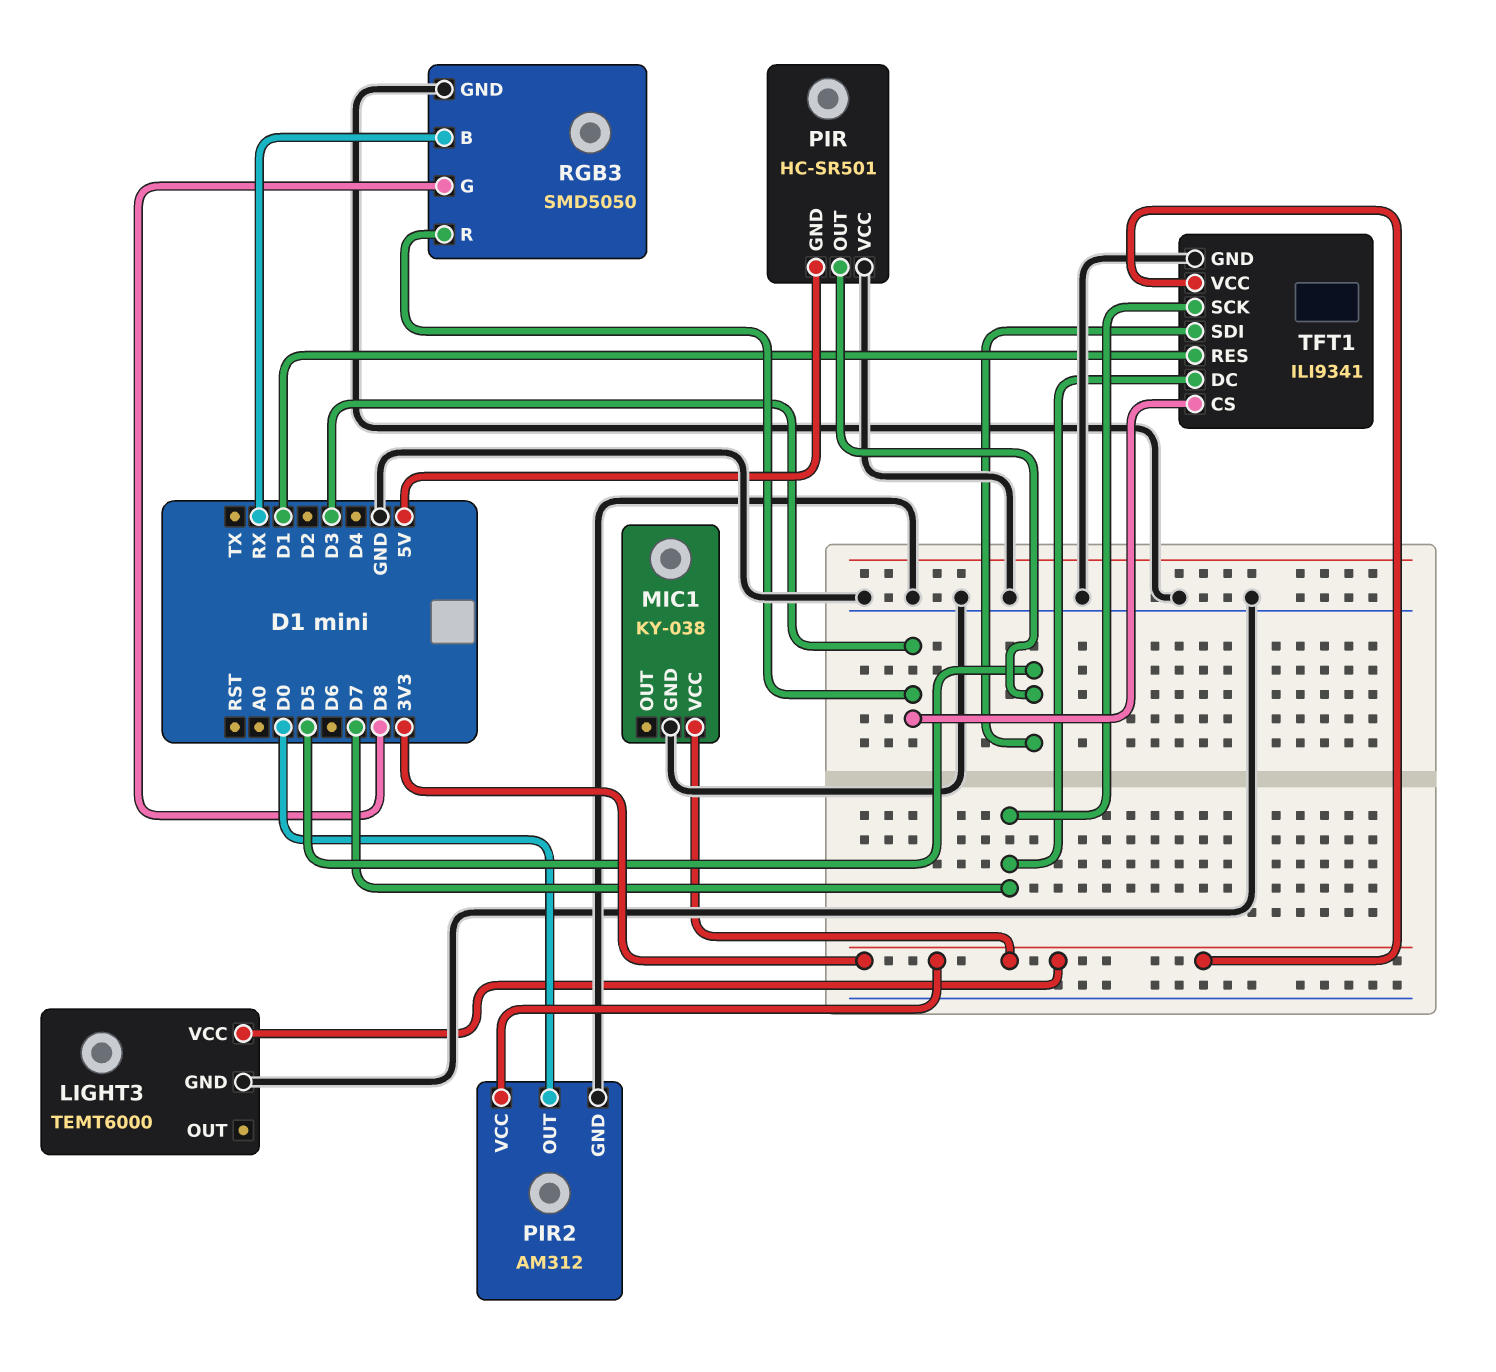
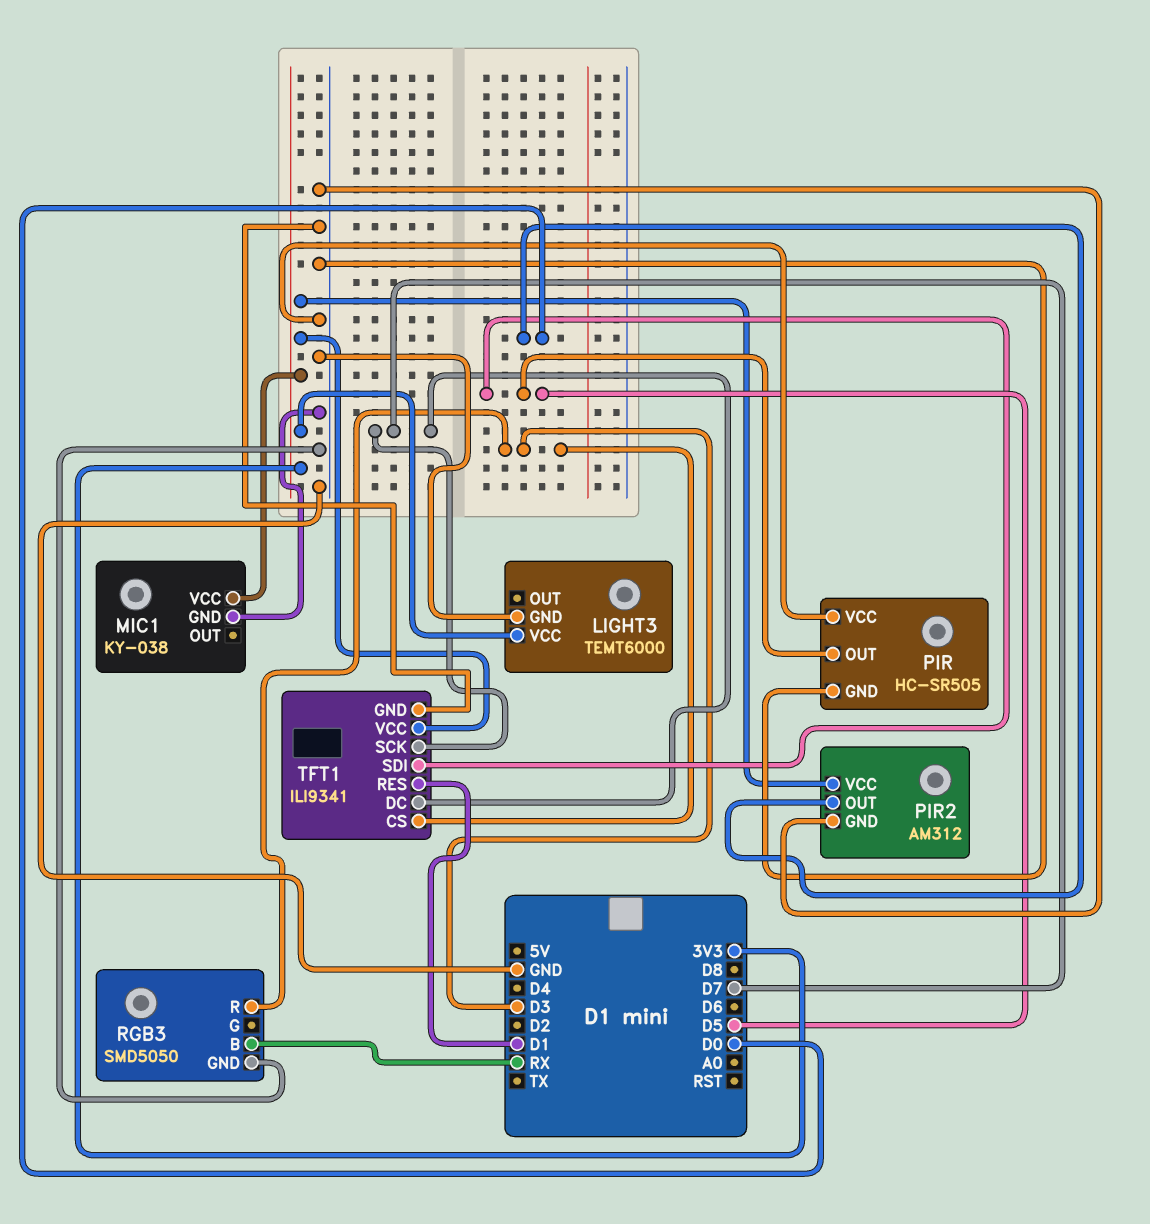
PIR: HC-SR501 -> HC-SR505
PIR pin GND: 5V -> GND
RGB3 pin G: D8 -> none

